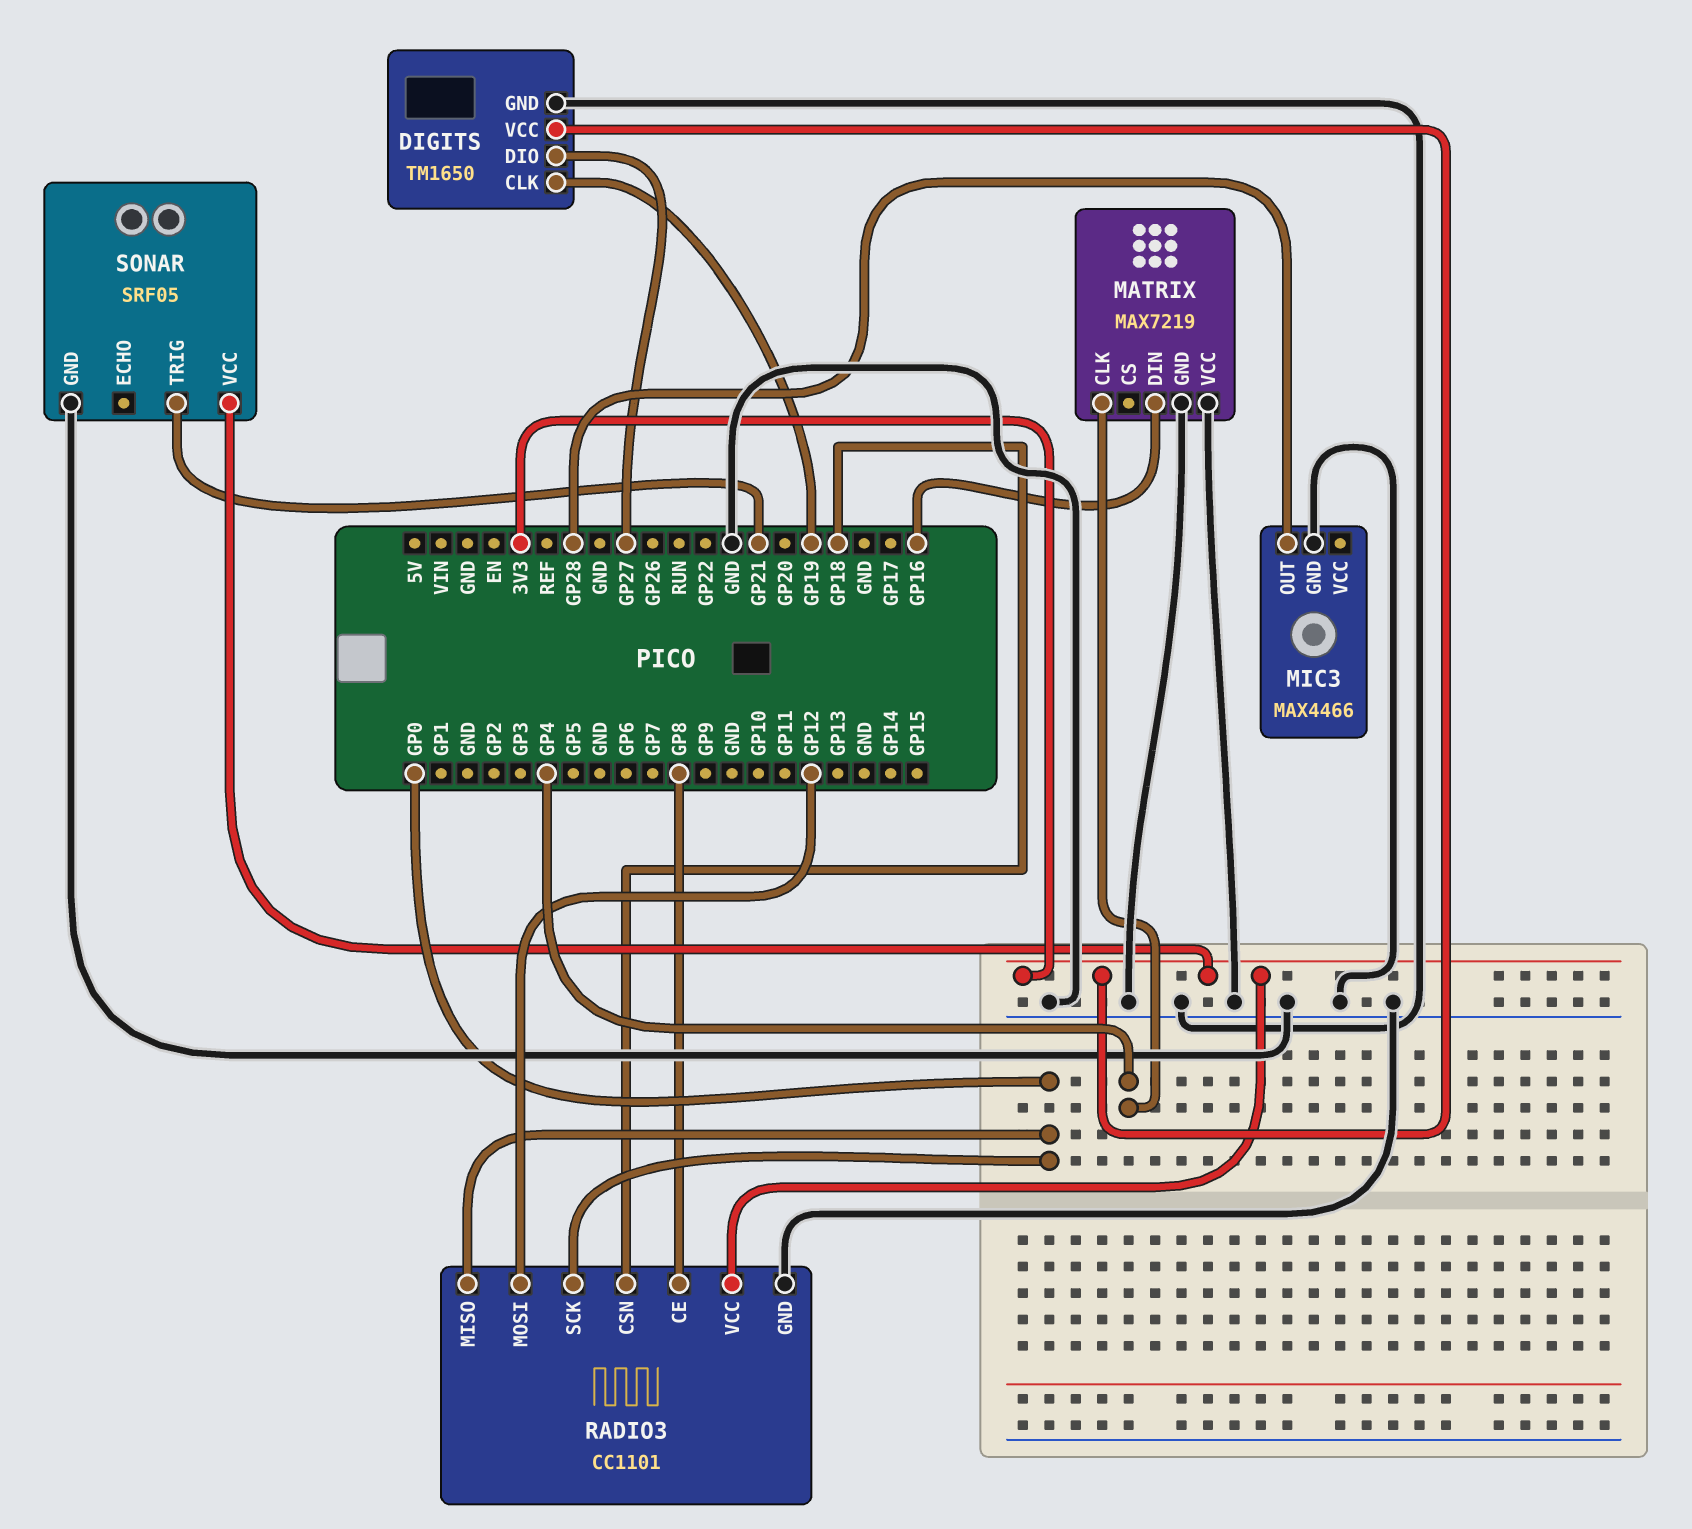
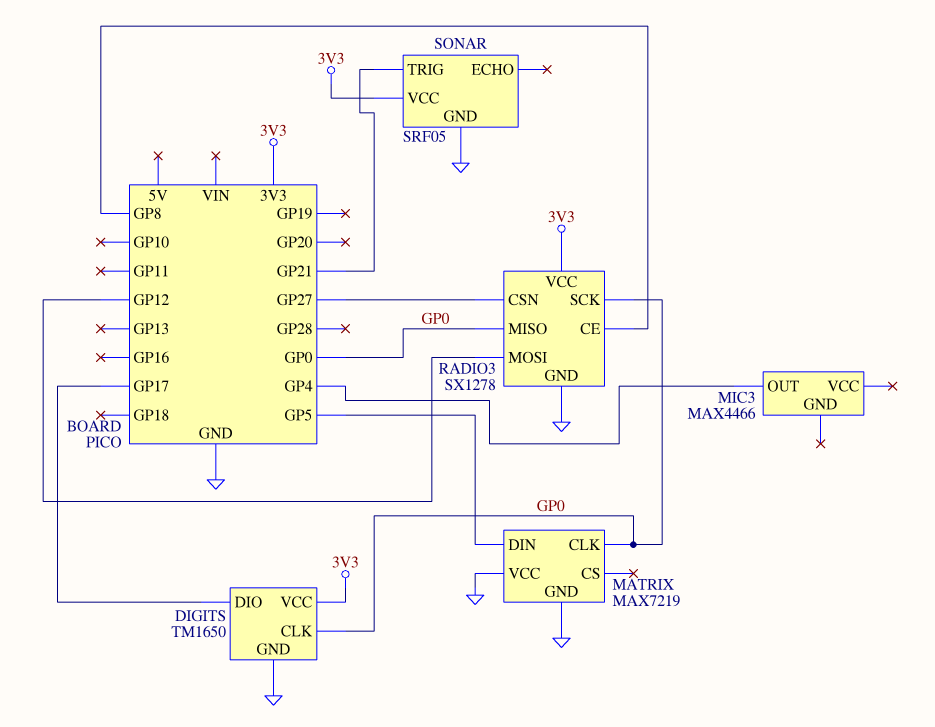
DIGITS pin CLK: GP19 -> GP0
DIGITS pin DIO: GP27 -> GP17
MATRIX pin CLK: GP4 -> GP0
MATRIX pin DIN: GP16 -> GP5
MIC3 pin GND: GND -> none
MIC3 pin OUT: GP28 -> GP4
RADIO3: CC1101 -> SX1278
RADIO3 pin CSN: GP18 -> GP27

